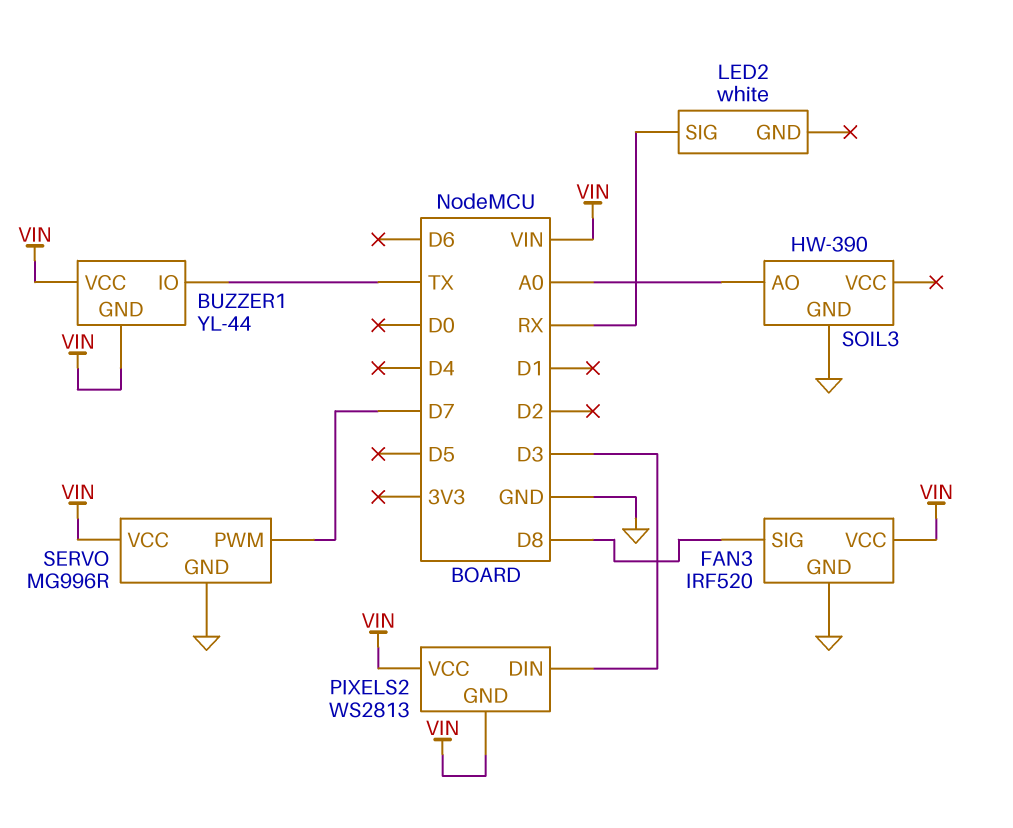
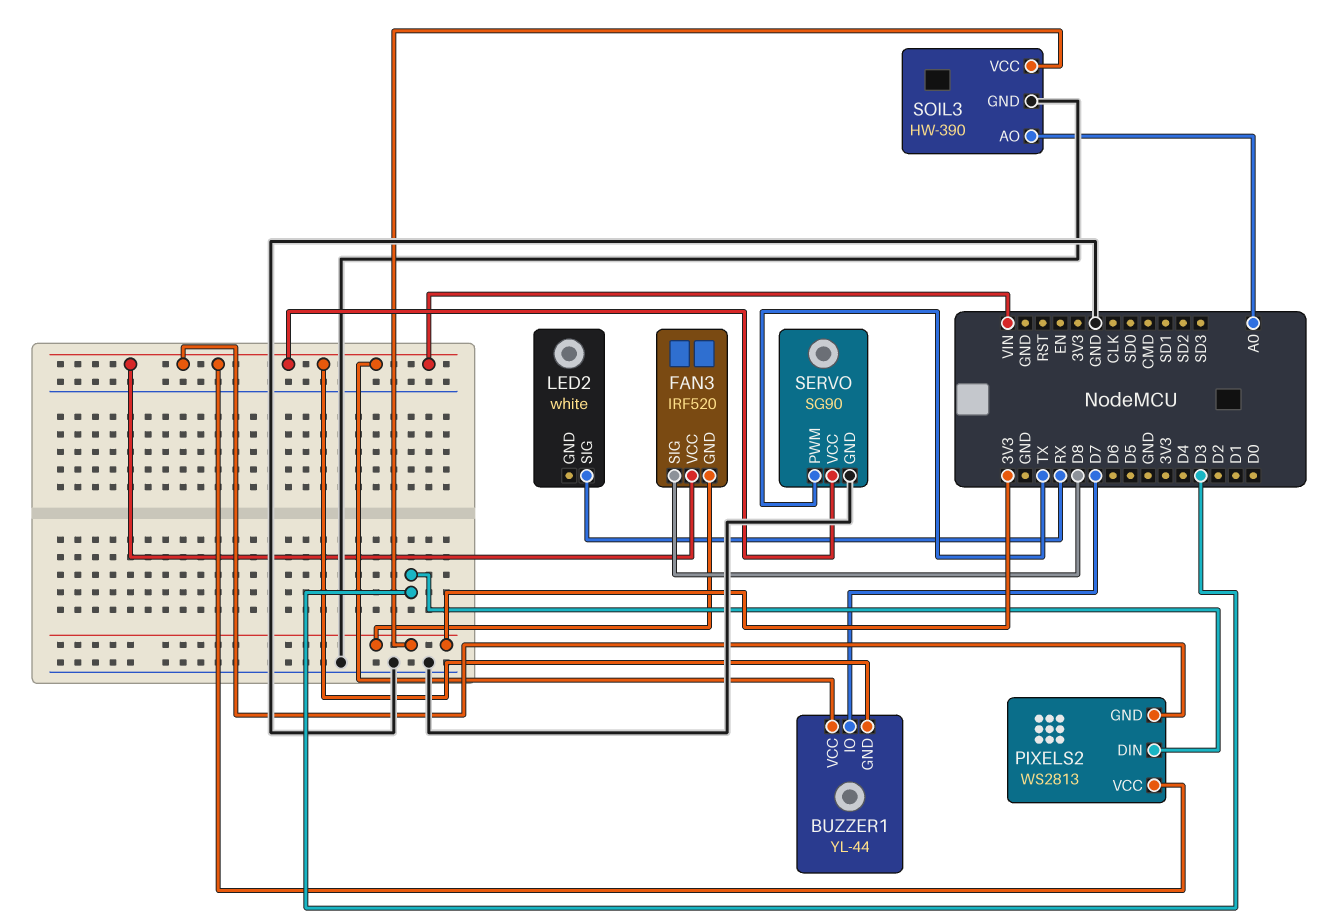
BUZZER1 pin IO: TX -> D7
FAN3 pin GND: GND -> 3V3
SERVO: MG996R -> SG90
SERVO pin PWM: D7 -> TX
SOIL3 pin VCC: none -> 3V3

